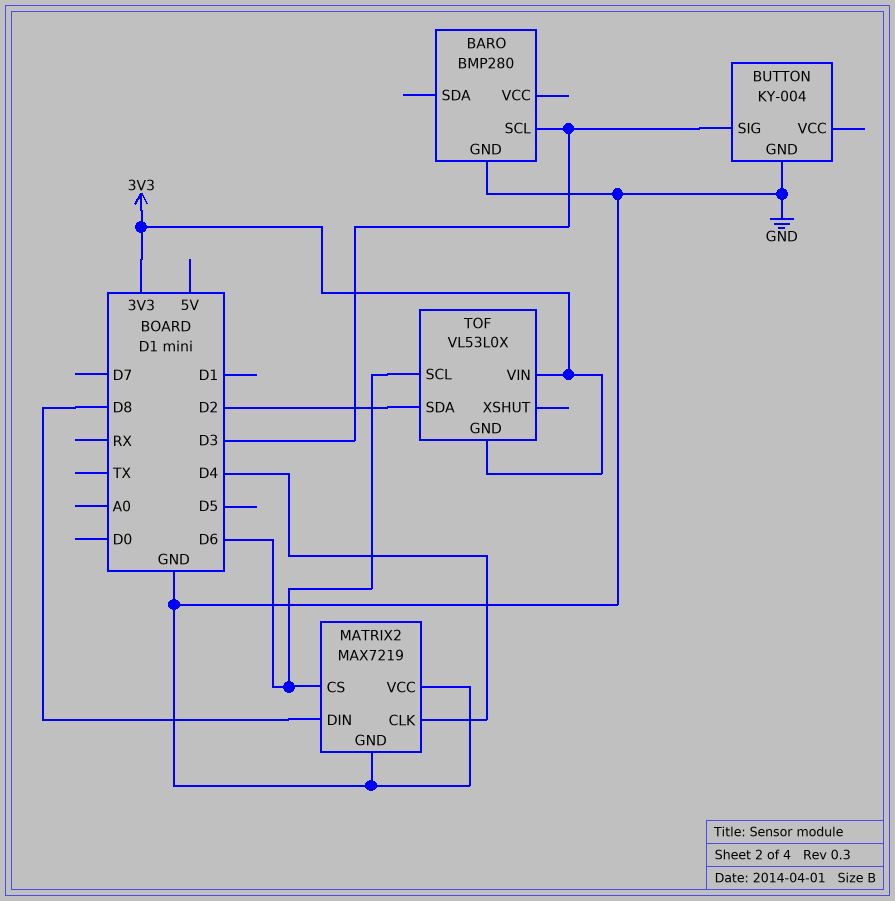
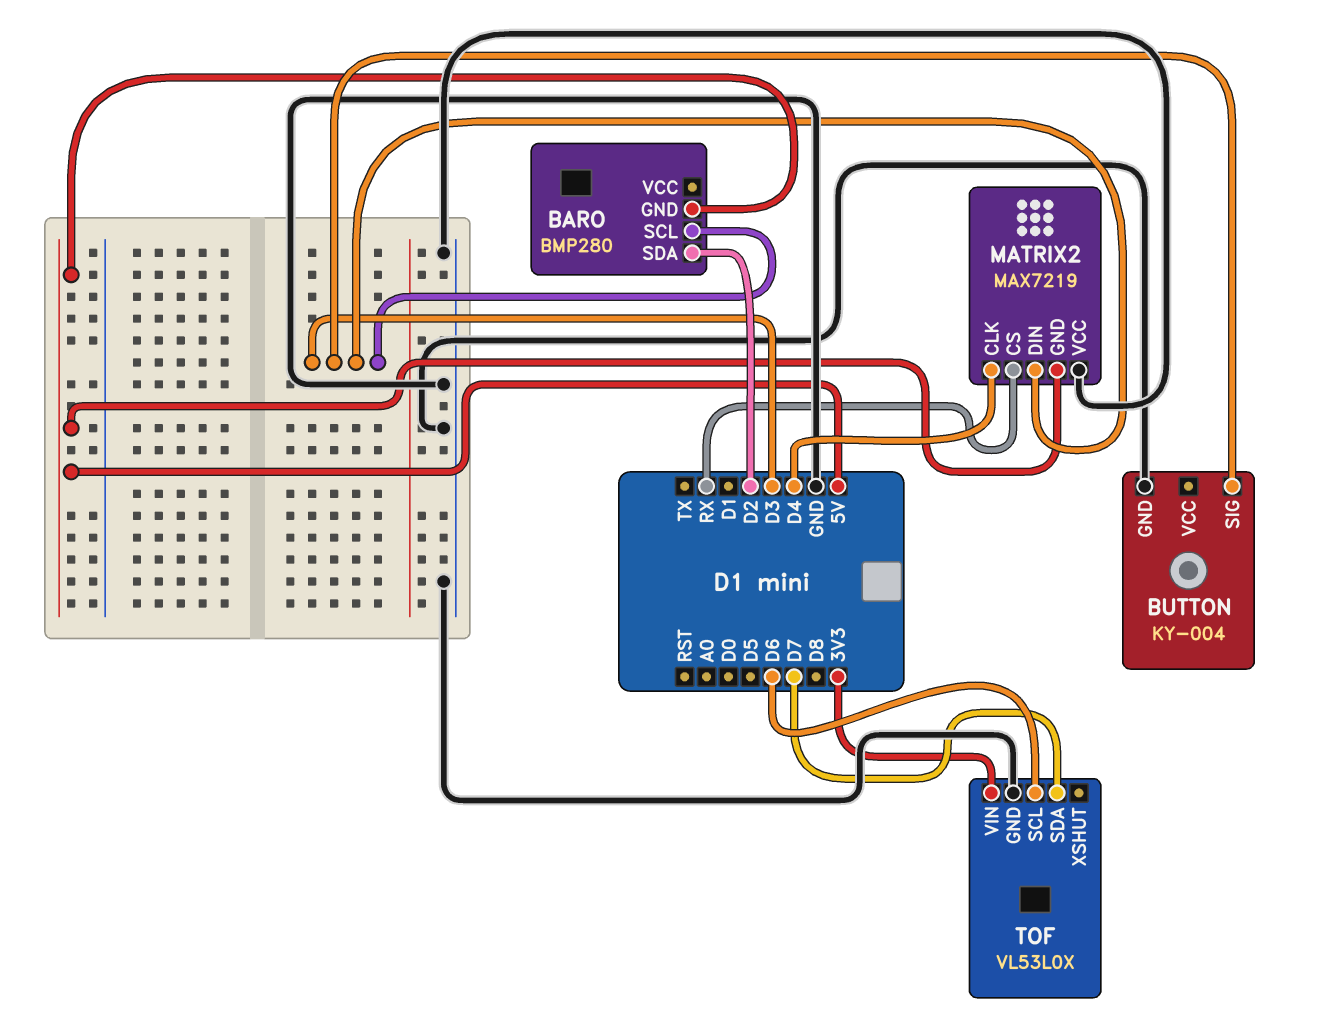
BARO pin GND: GND -> 5V
BARO pin SDA: none -> D2
MATRIX2 pin CS: D6 -> RX
MATRIX2 pin DIN: D8 -> D3
MATRIX2 pin GND: GND -> 5V
TOF pin GND: 3V3 -> GND
TOF pin SDA: D2 -> D7

